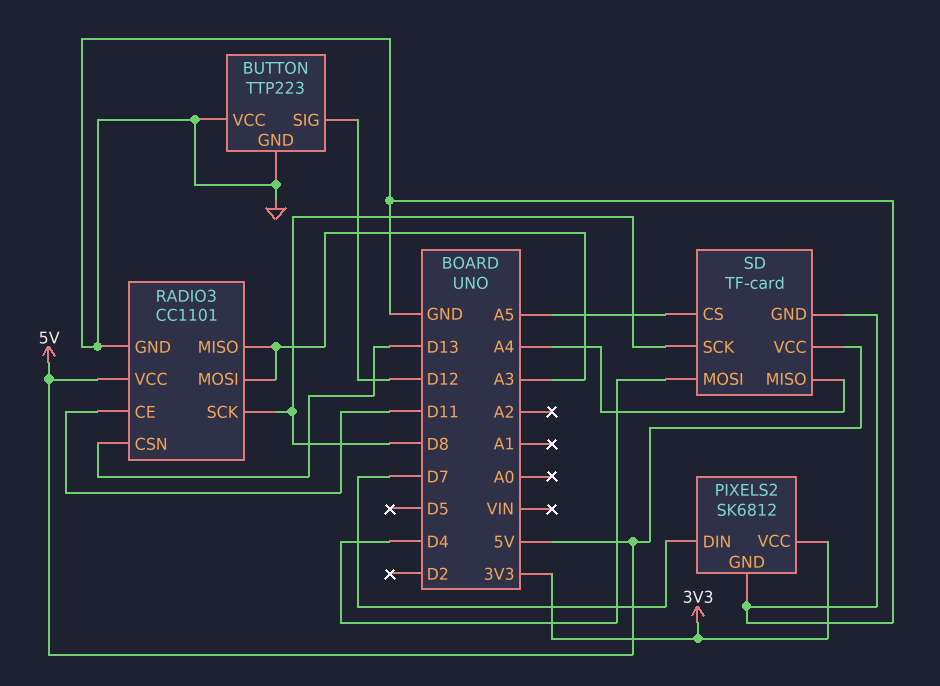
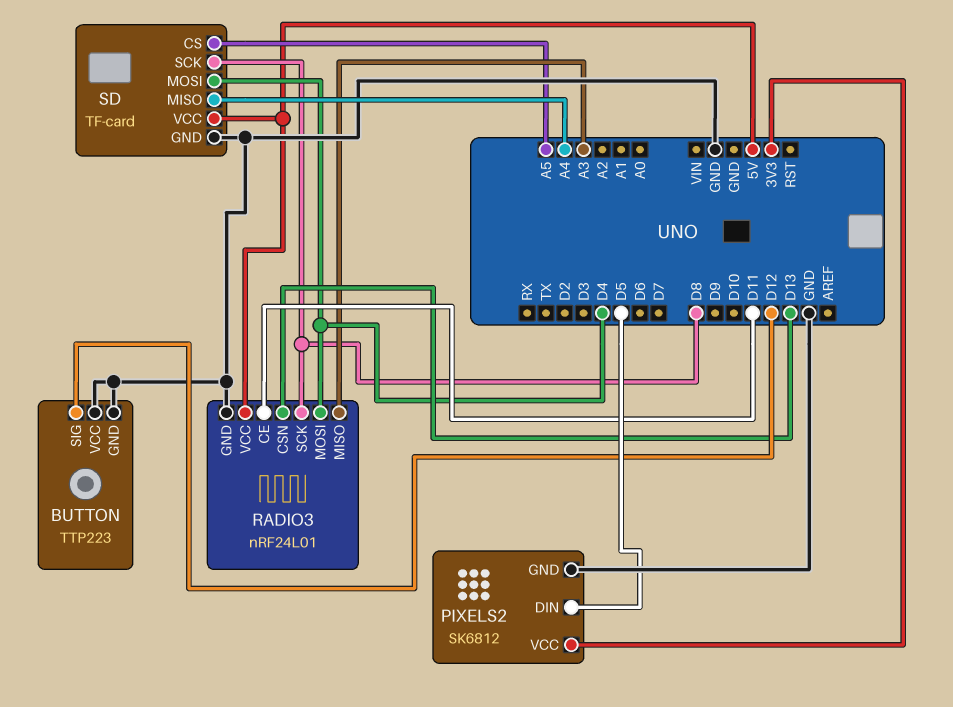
PIXELS2 pin DIN: D7 -> D5
RADIO3: CC1101 -> nRF24L01
RADIO3 pin MOSI: A3 -> D4

